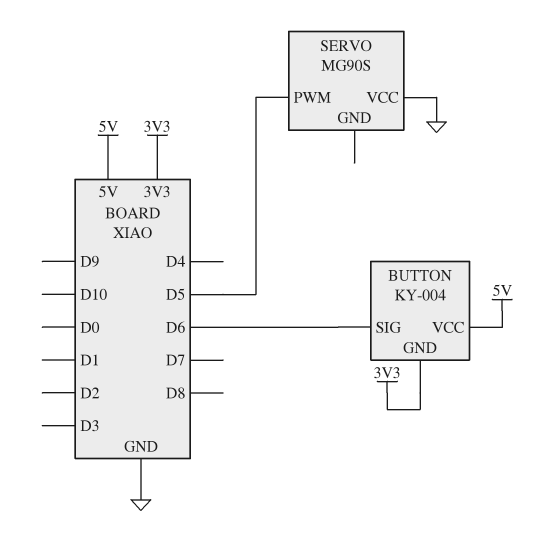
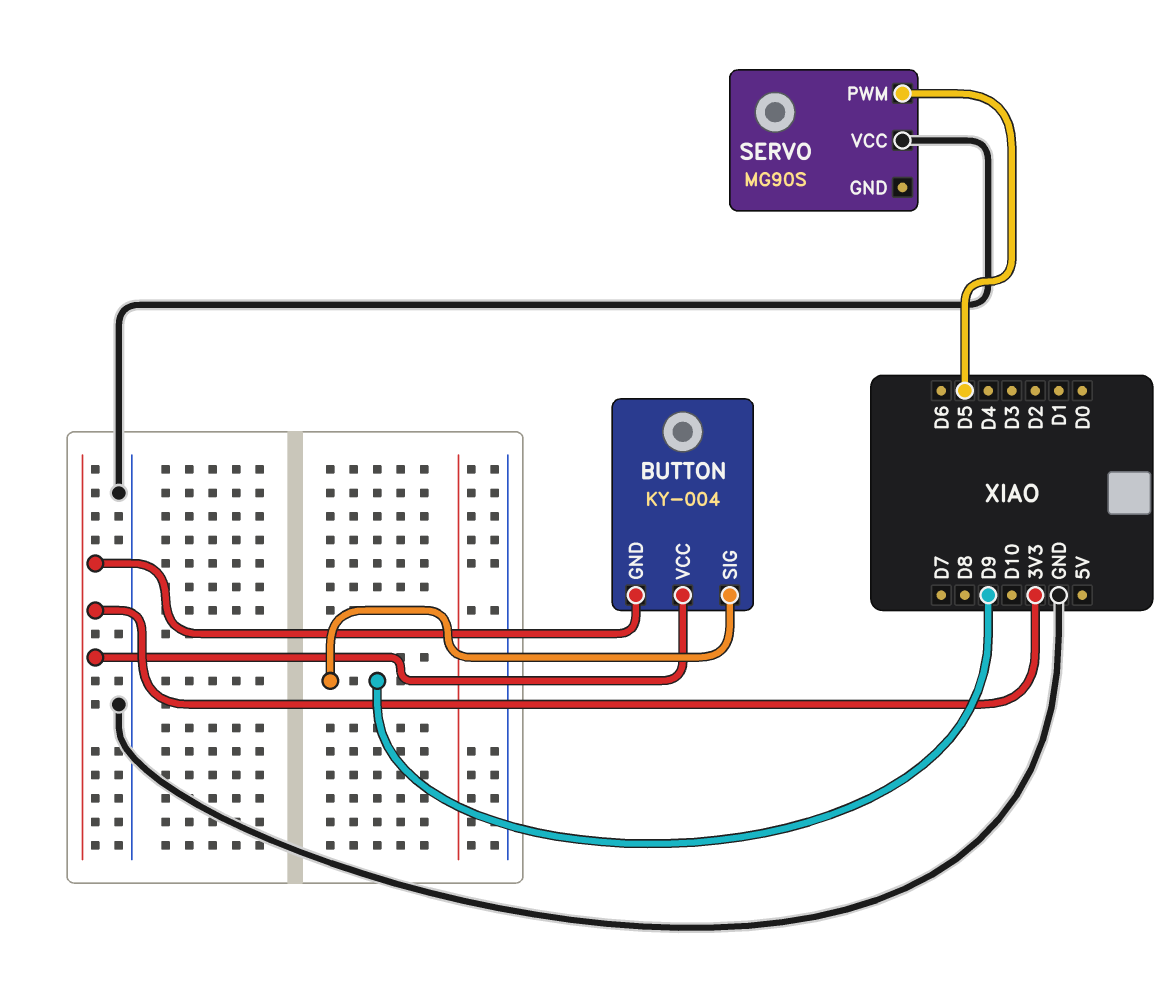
BUTTON pin SIG: D6 -> D9
BUTTON pin VCC: 5V -> 3V3

